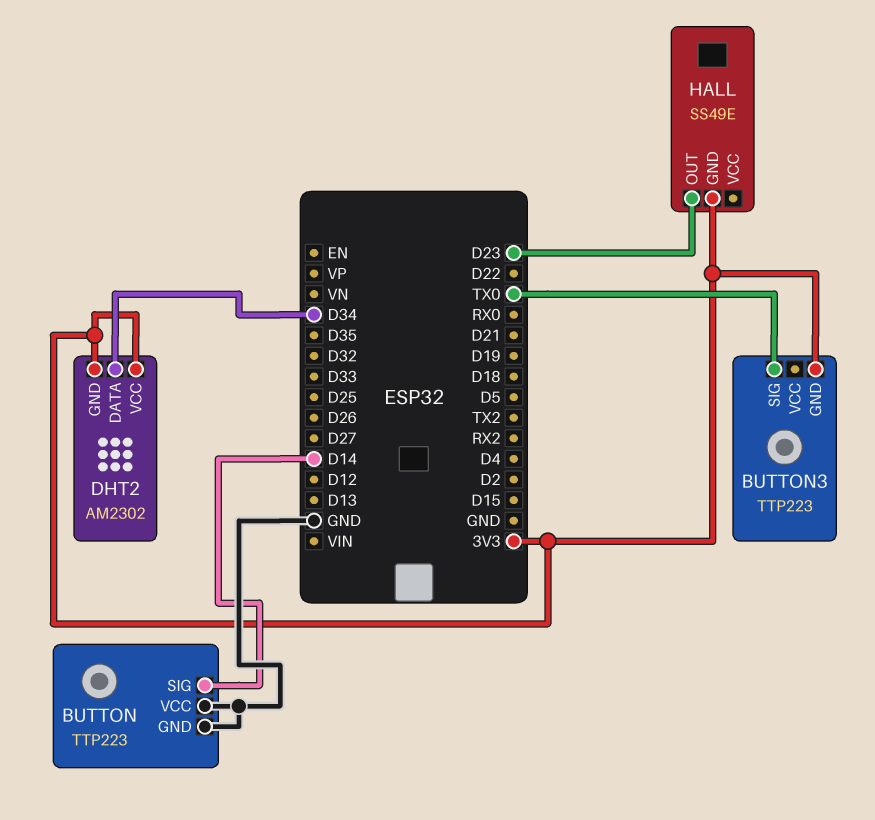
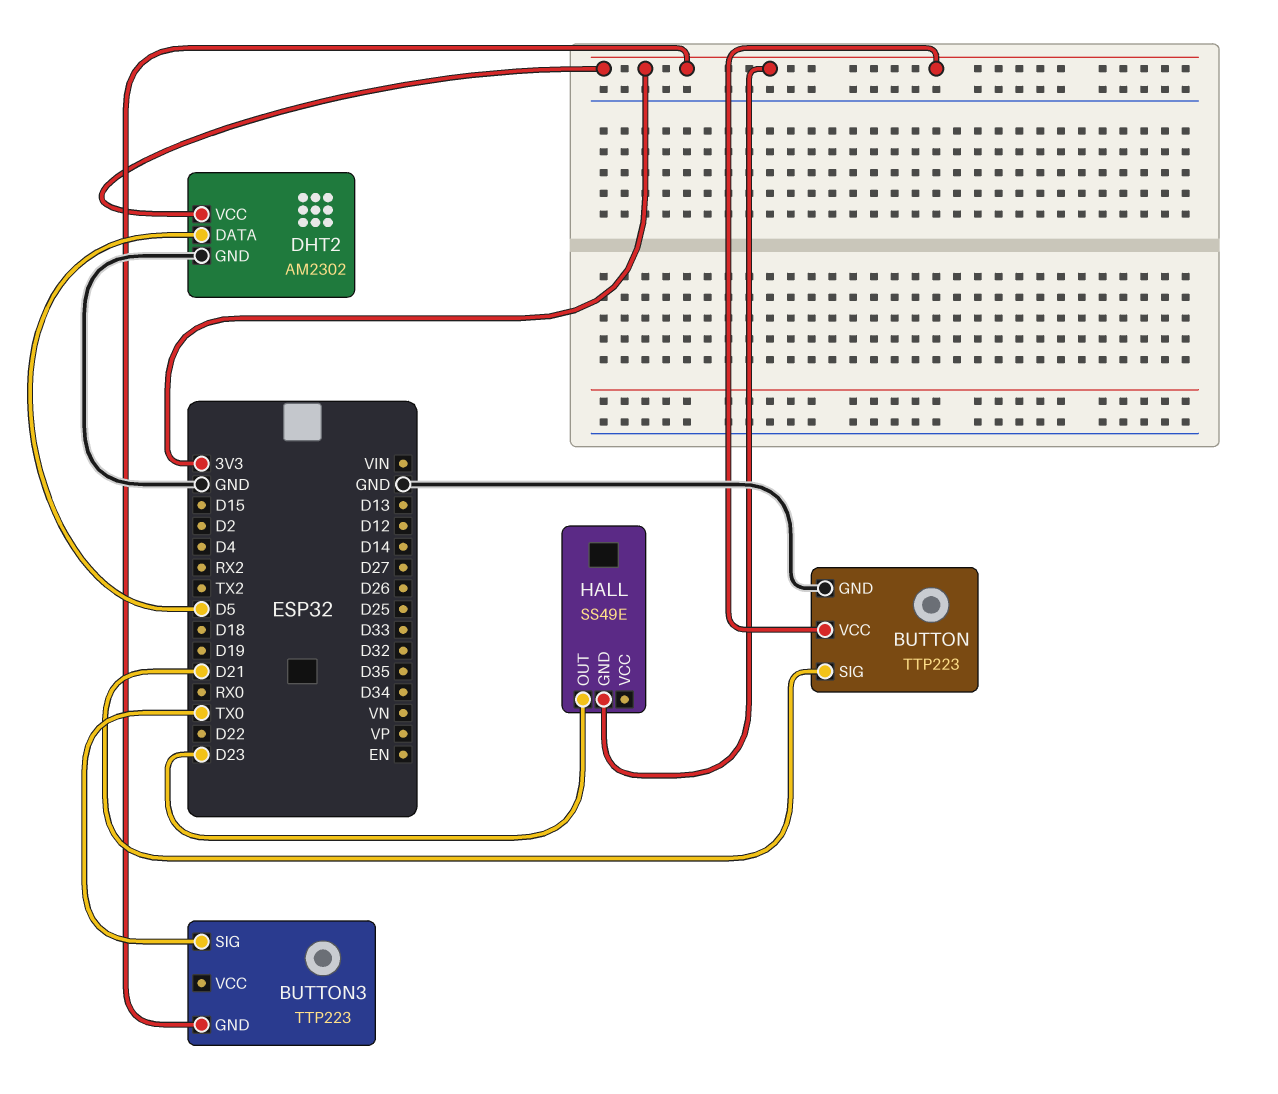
BUTTON pin SIG: D14 -> D21
BUTTON pin VCC: GND -> 3V3
DHT2 pin DATA: D34 -> D5
DHT2 pin GND: 3V3 -> GND

